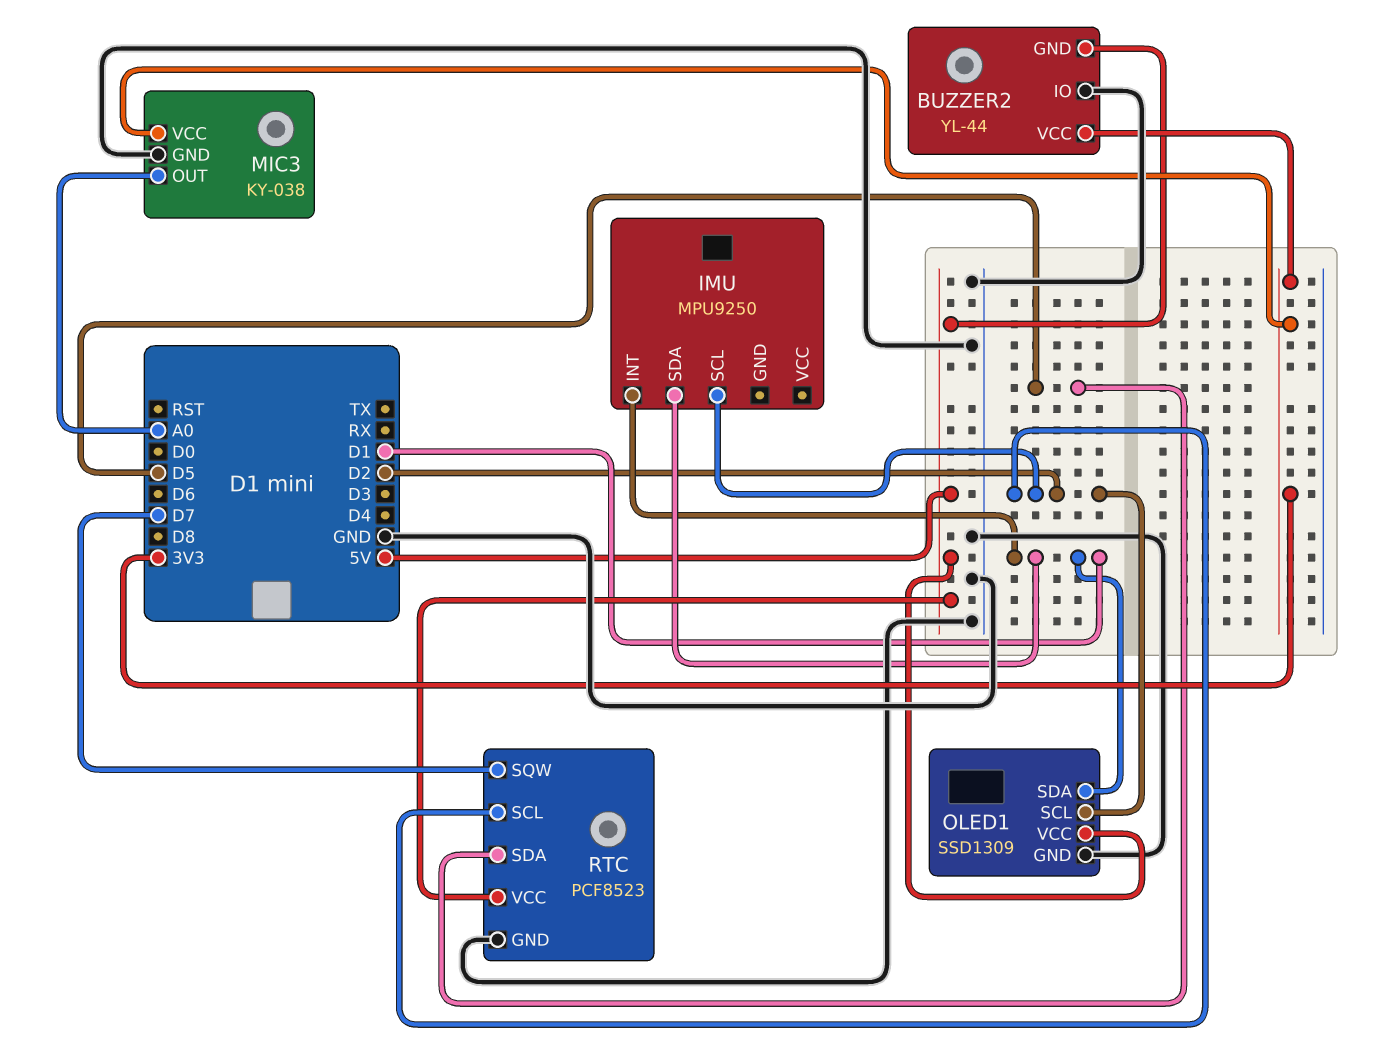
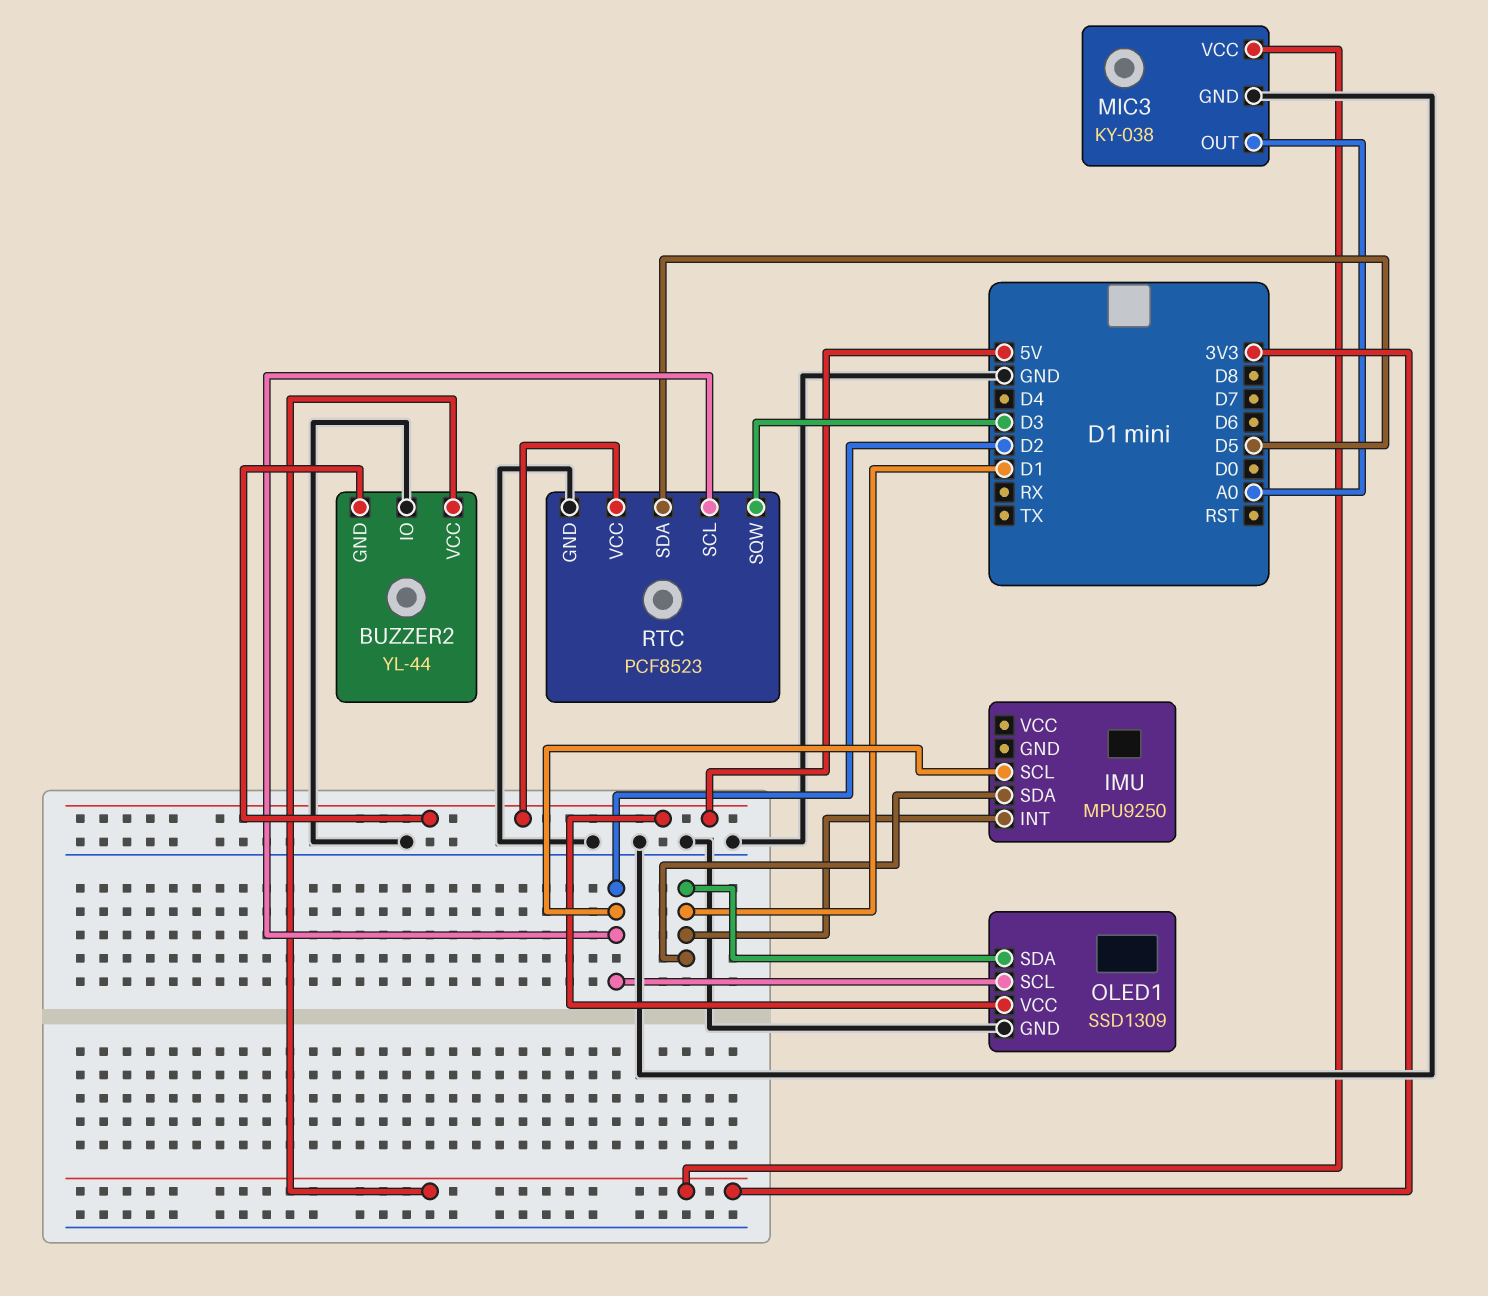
RTC pin SQW: D7 -> D3

